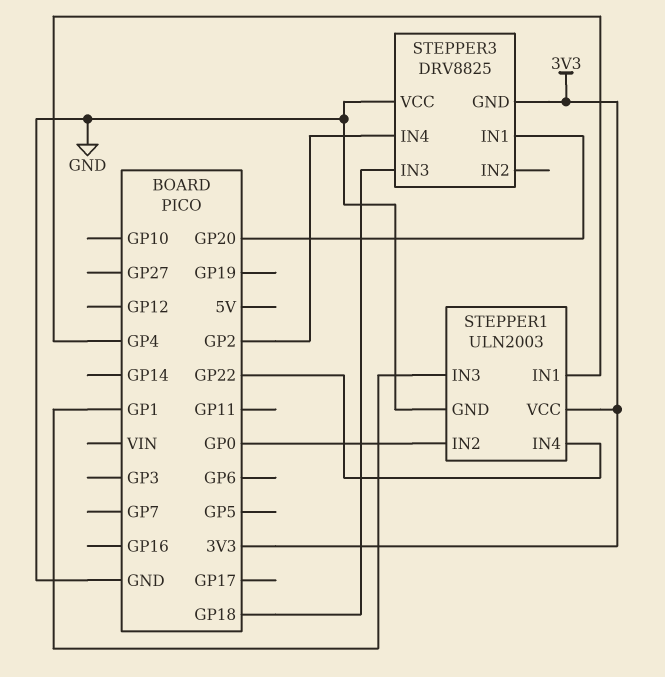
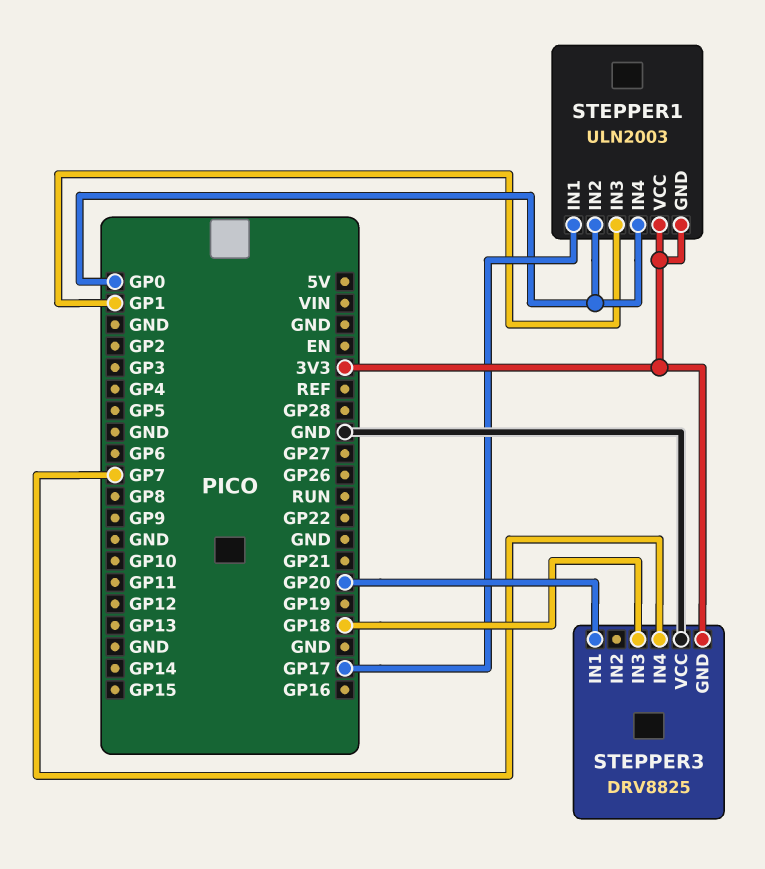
STEPPER1 pin GND: GND -> 3V3
STEPPER1 pin IN1: GP4 -> GP17
STEPPER1 pin IN4: GP22 -> GP0
STEPPER3 pin IN4: GP2 -> GP7

